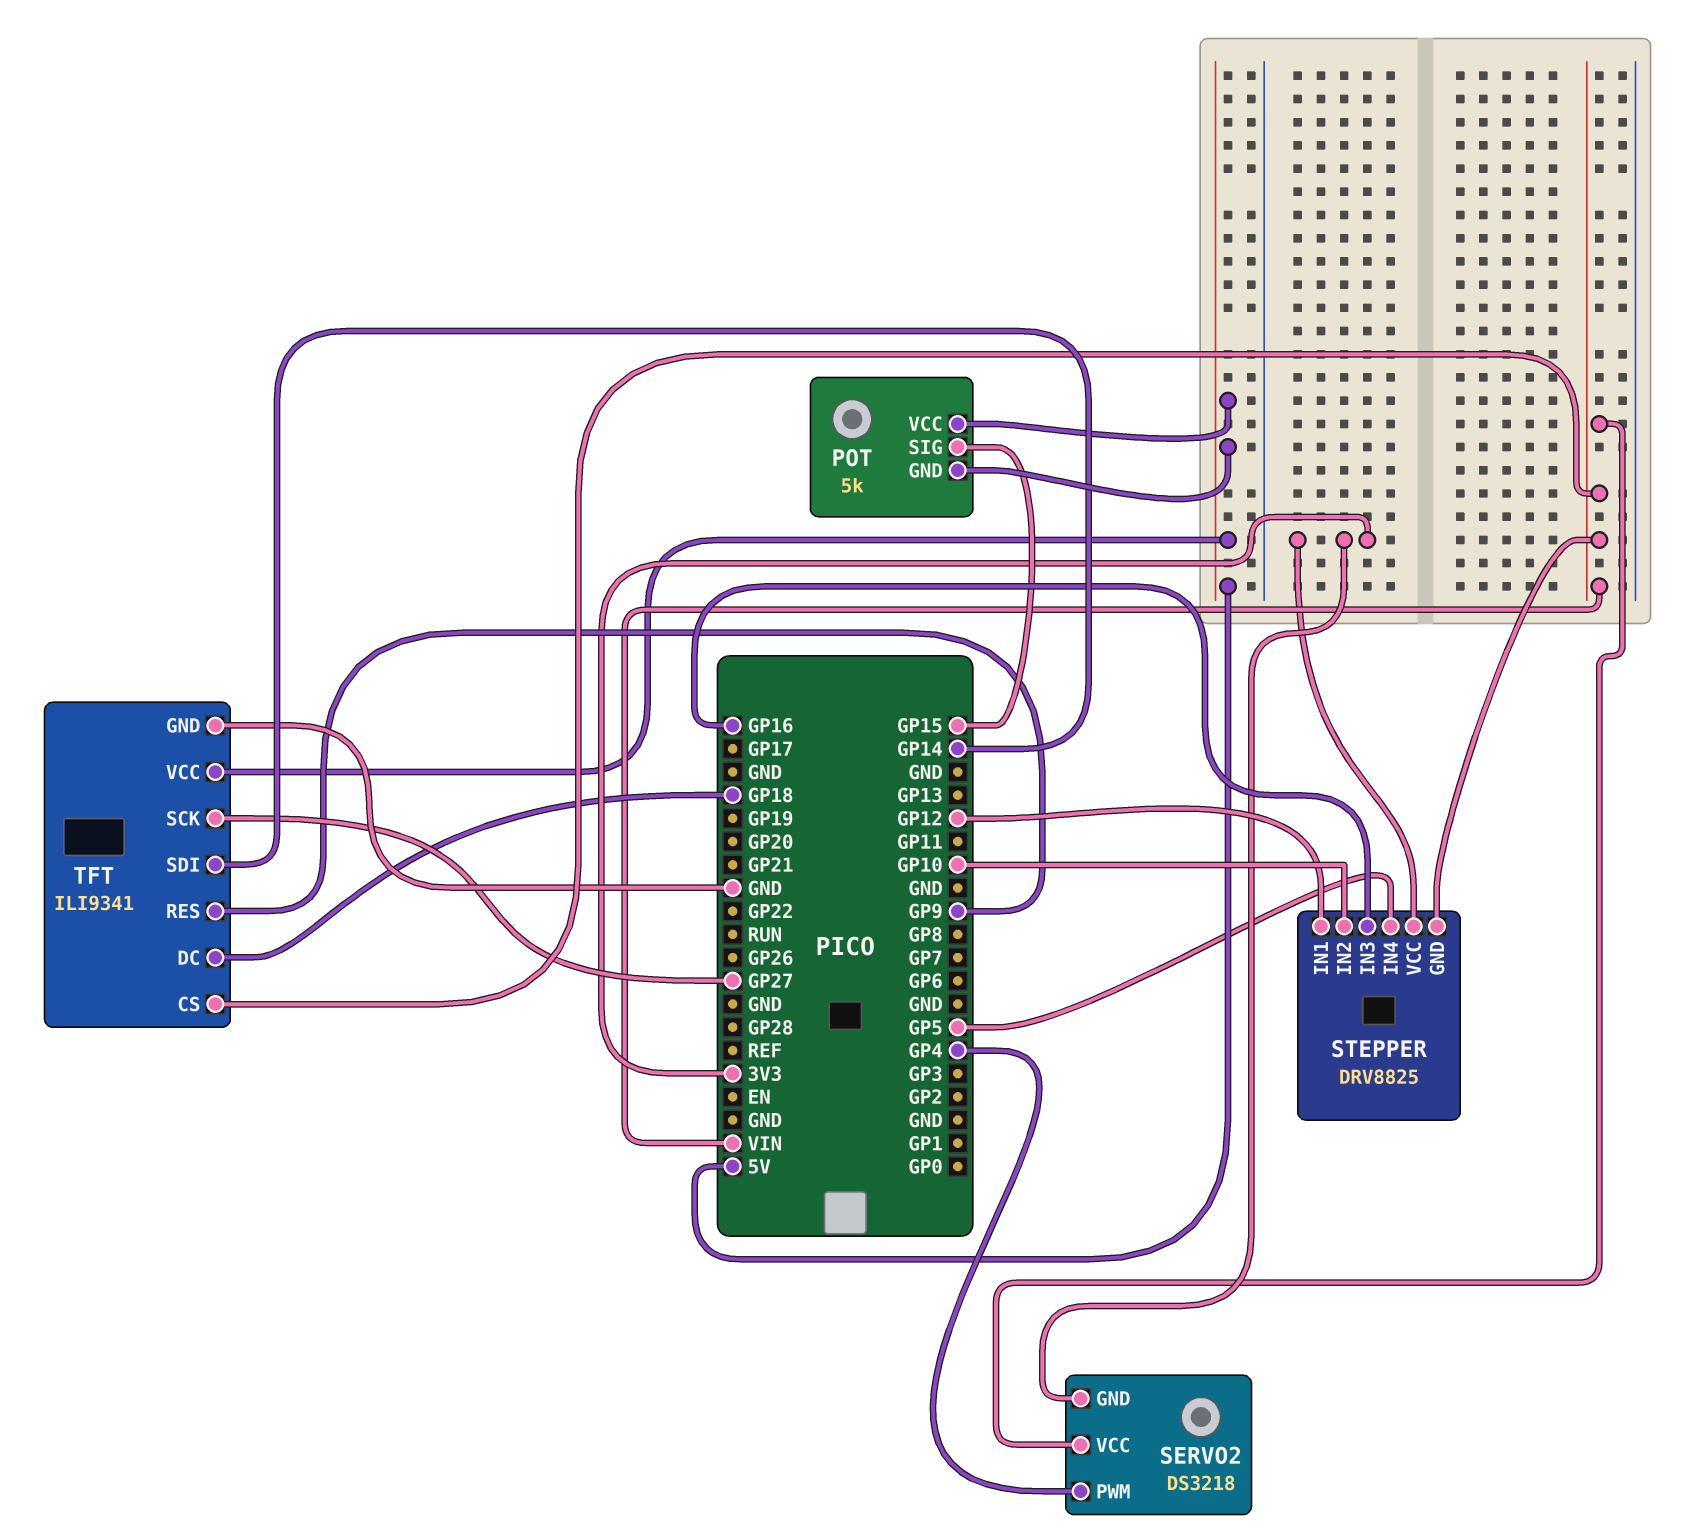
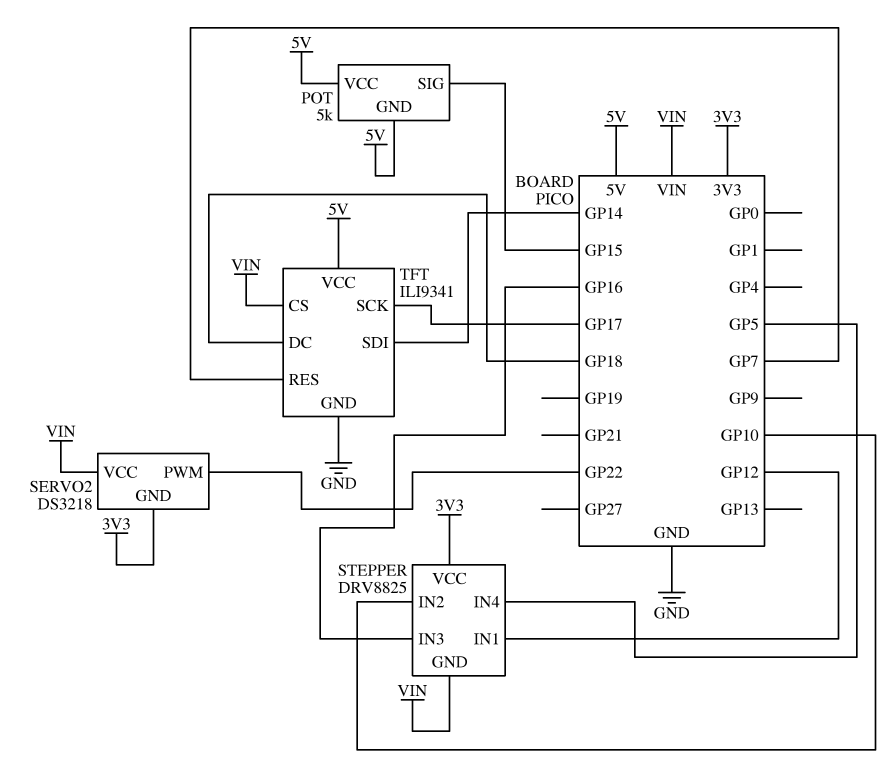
SERVO2 pin PWM: GP4 -> GP22
TFT pin RES: GP9 -> GP7
TFT pin SCK: GP27 -> GP17

